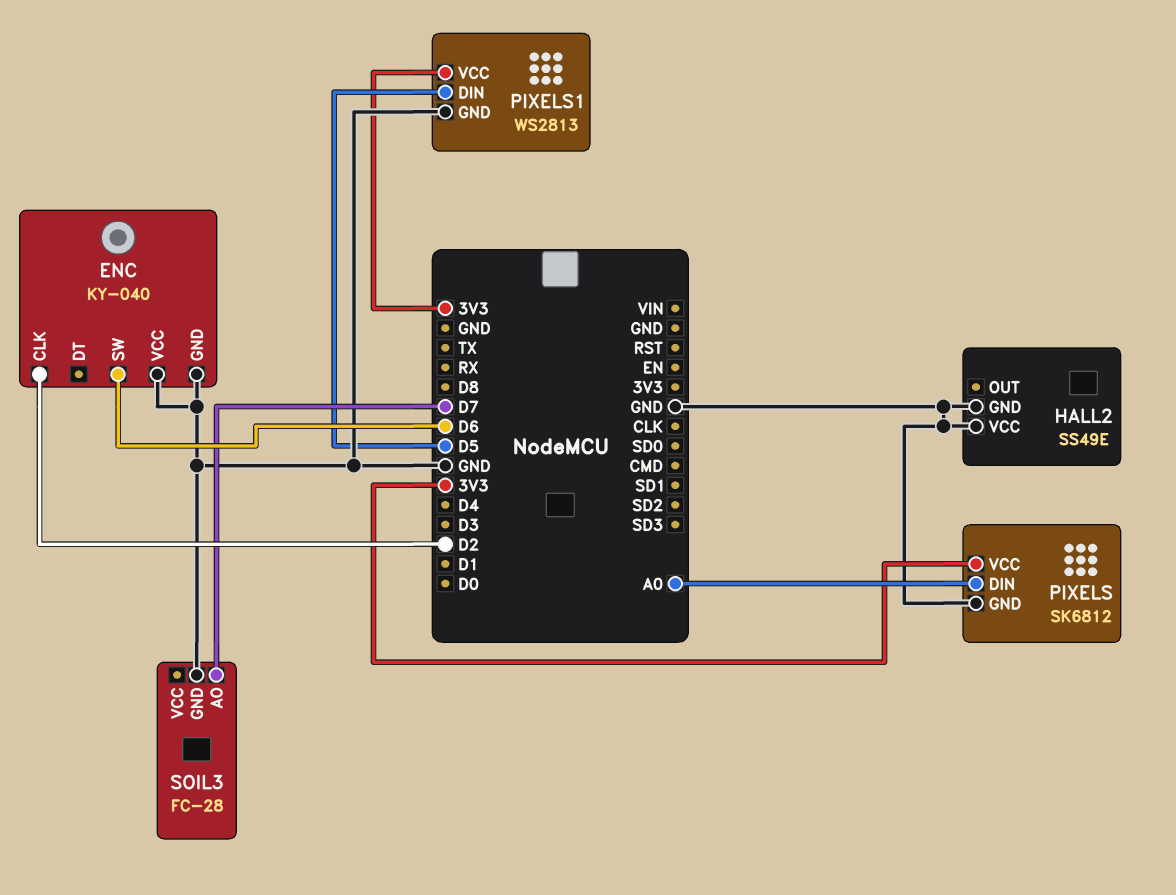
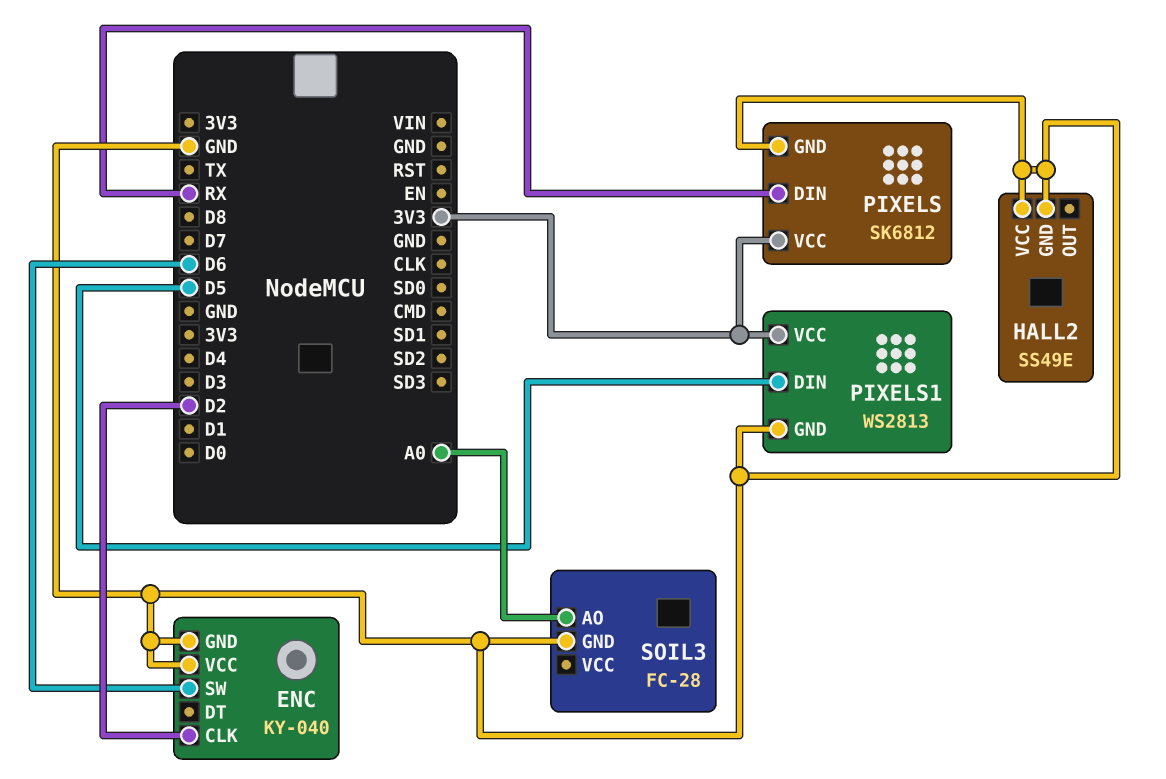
PIXELS pin DIN: A0 -> RX
SOIL3 pin AO: D7 -> A0

